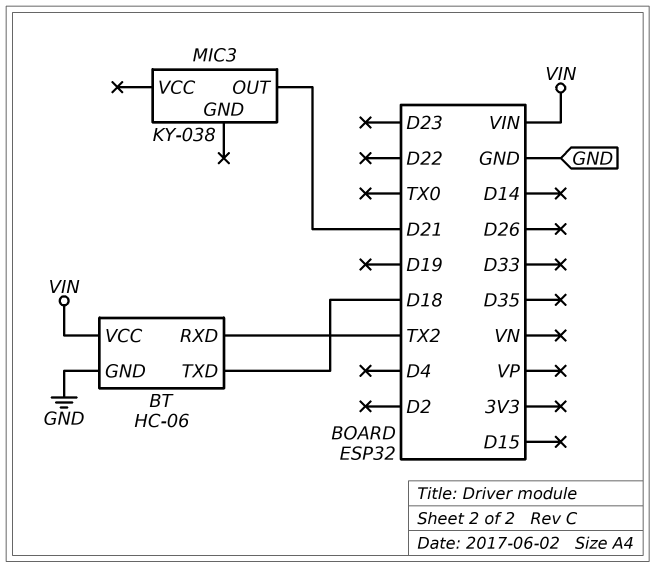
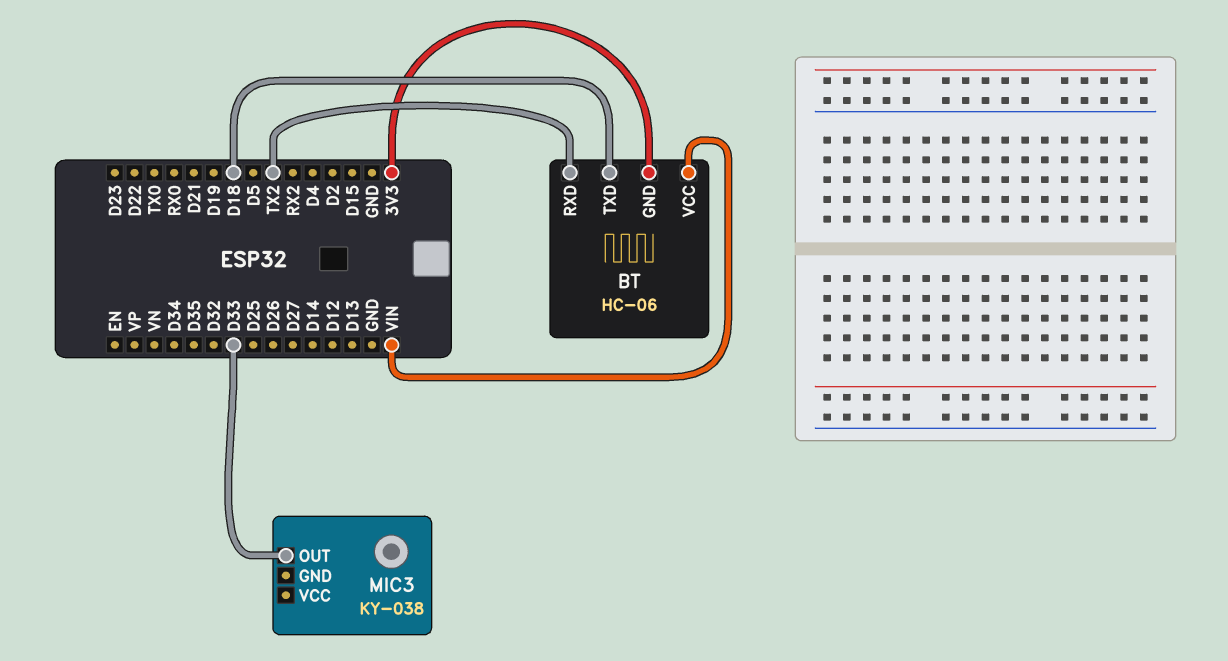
BT pin GND: GND -> 3V3
MIC3 pin OUT: D21 -> D33

